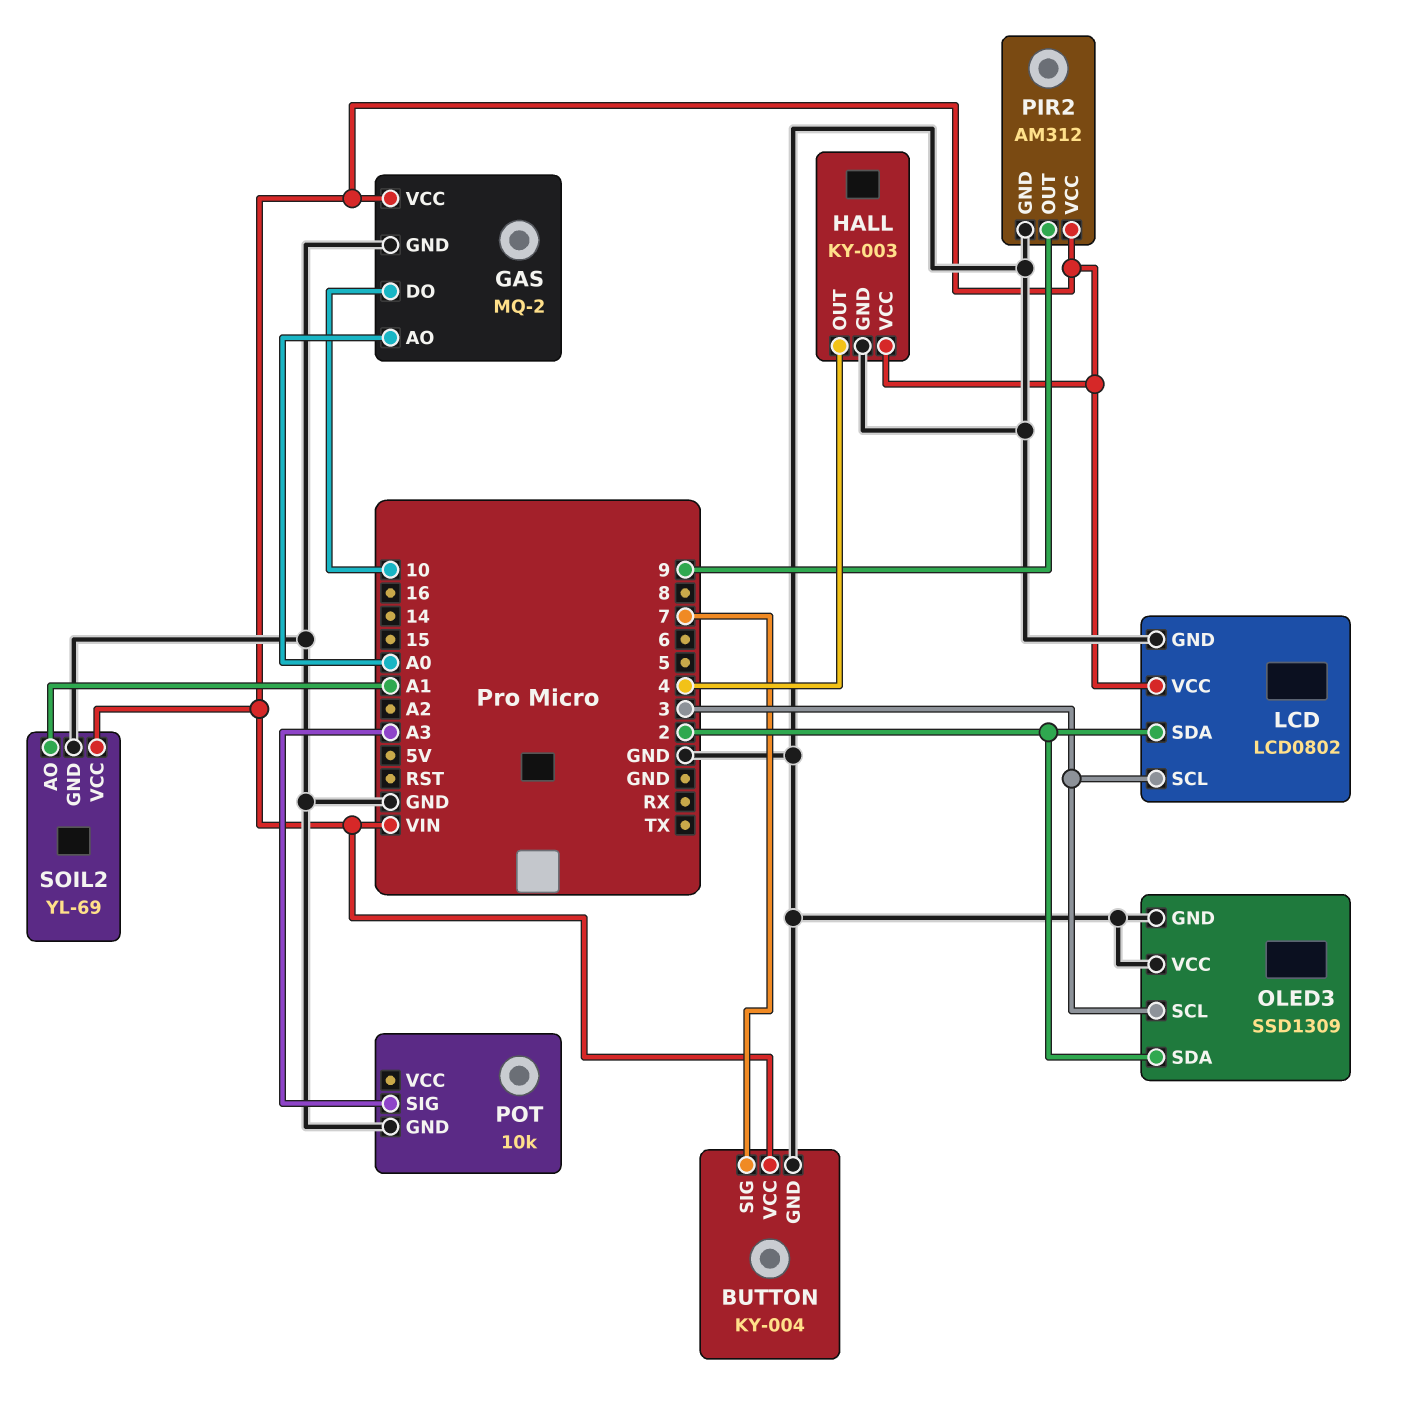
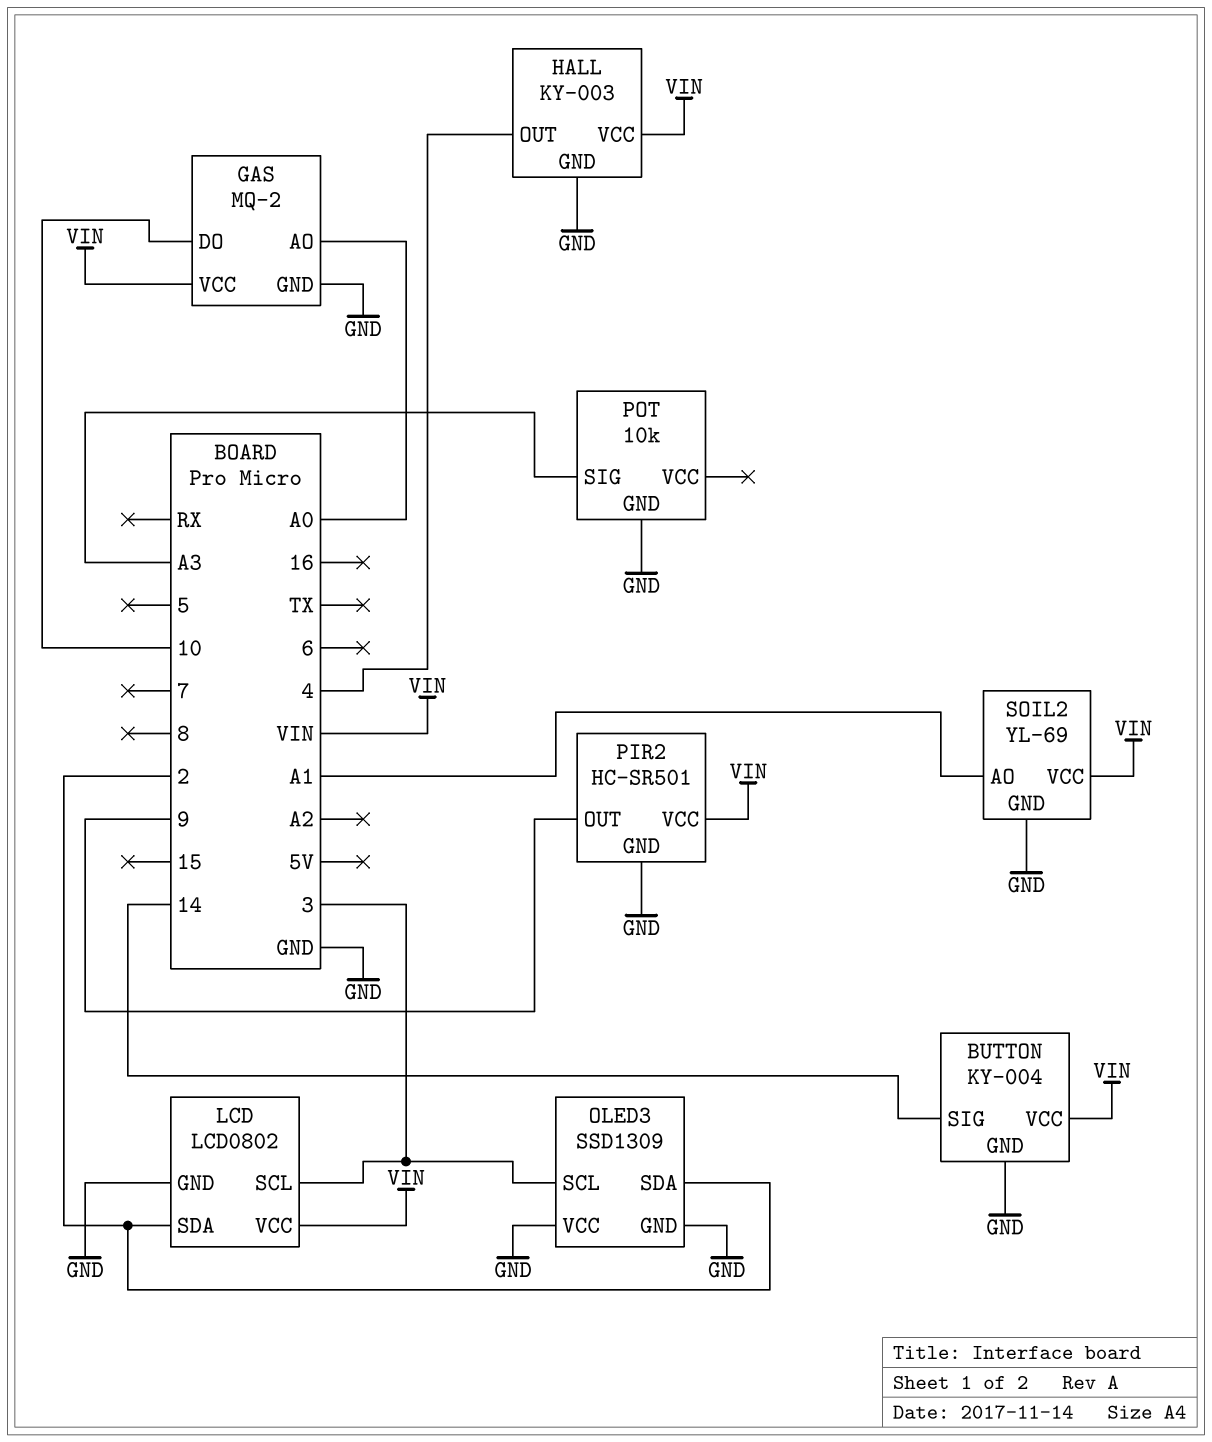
BUTTON pin SIG: 7 -> 14
PIR2: AM312 -> HC-SR501

